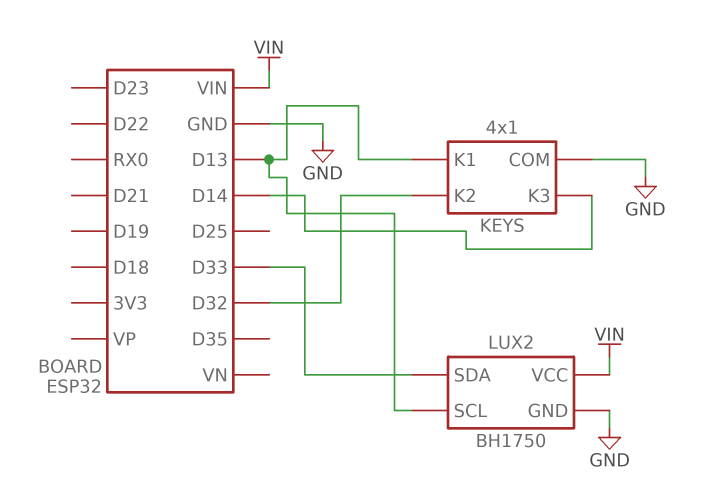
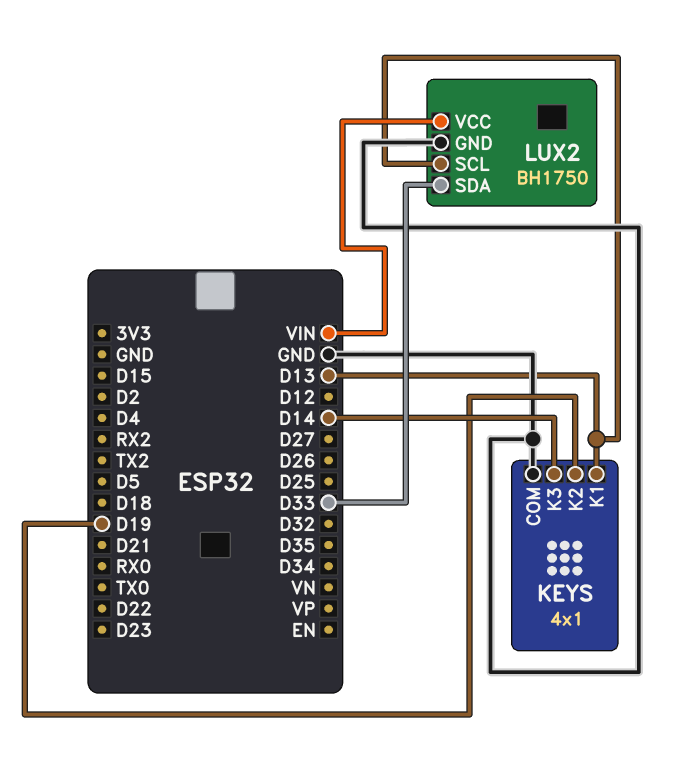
KEYS pin K2: D32 -> D19

